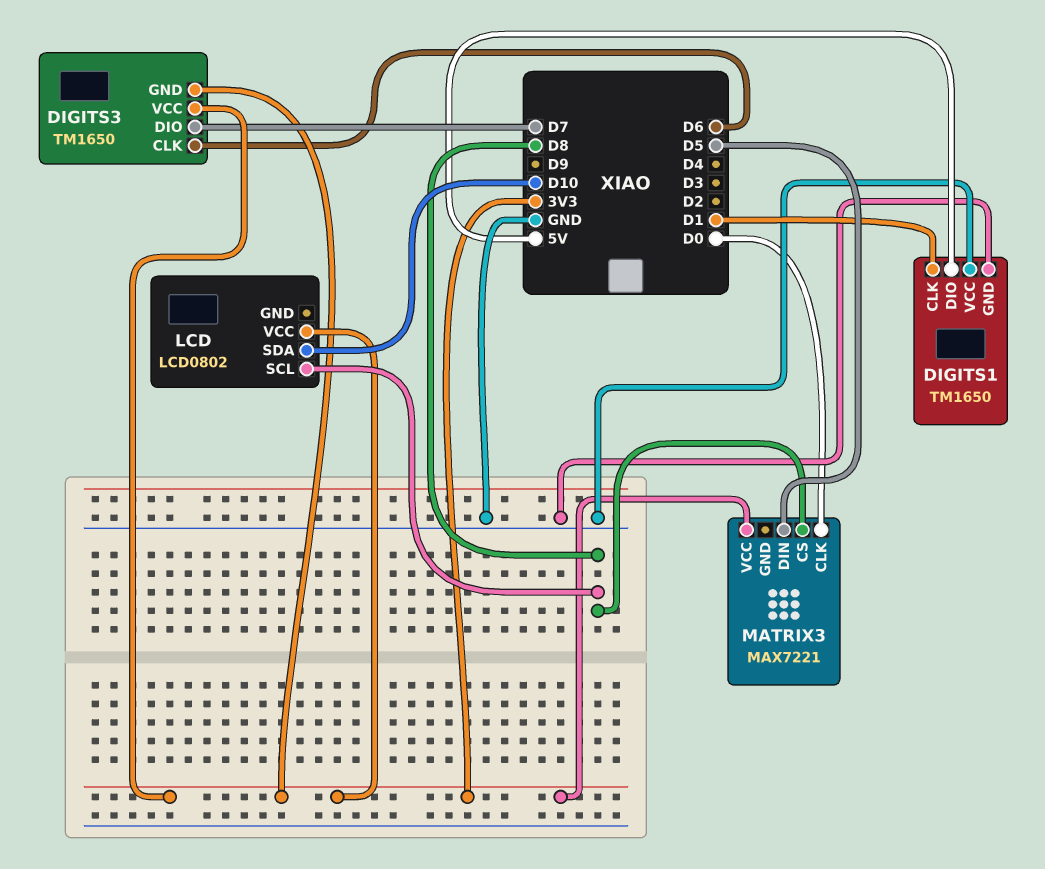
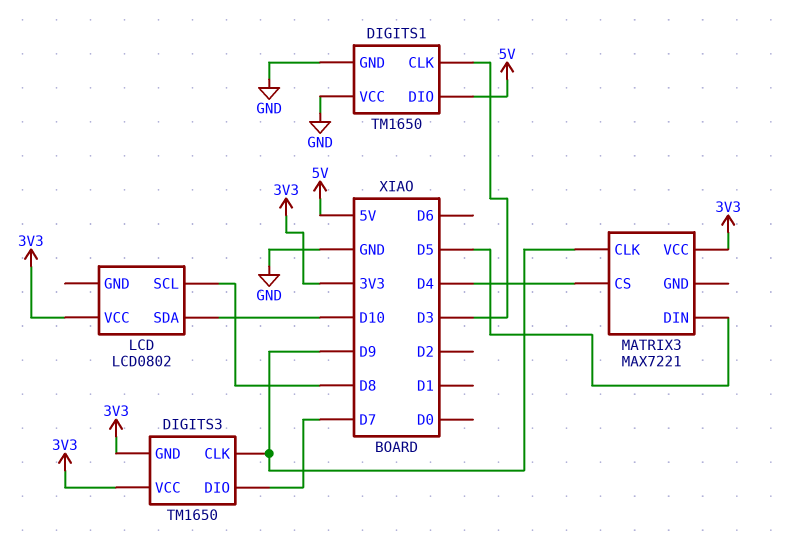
DIGITS1 pin CLK: D1 -> D3
DIGITS3 pin CLK: D6 -> D9
MATRIX3 pin CLK: D0 -> D9
MATRIX3 pin CS: D8 -> D4

